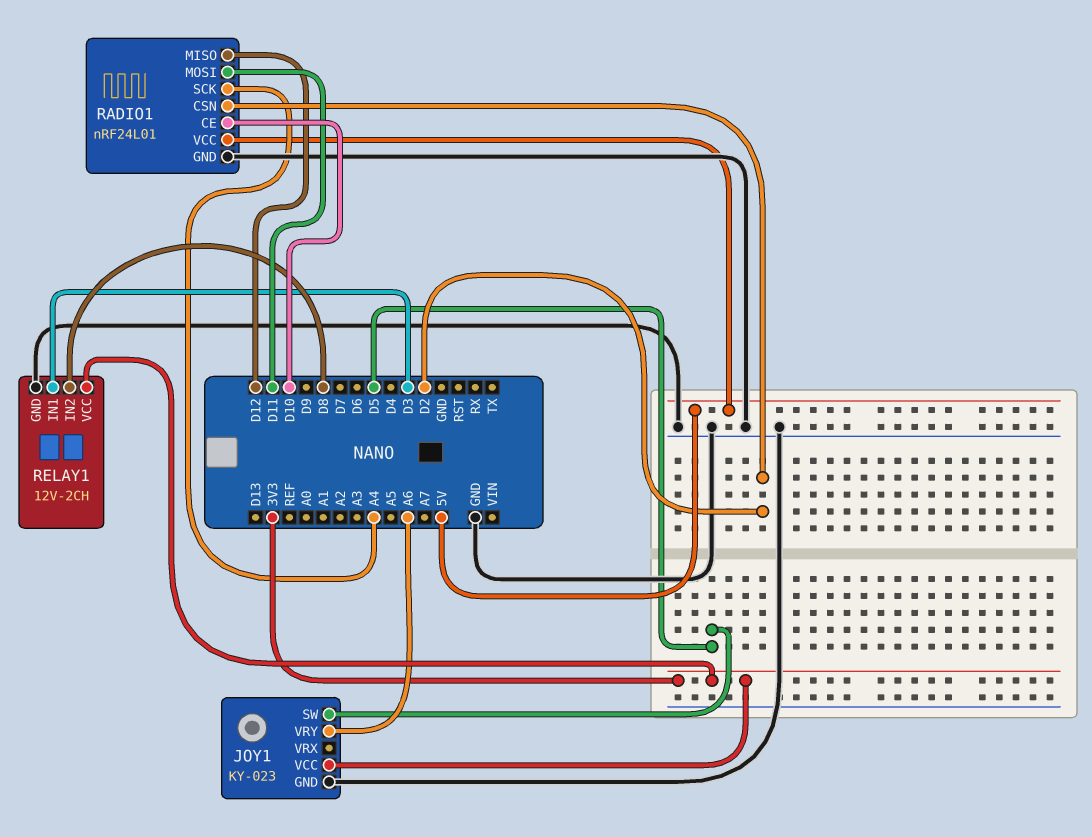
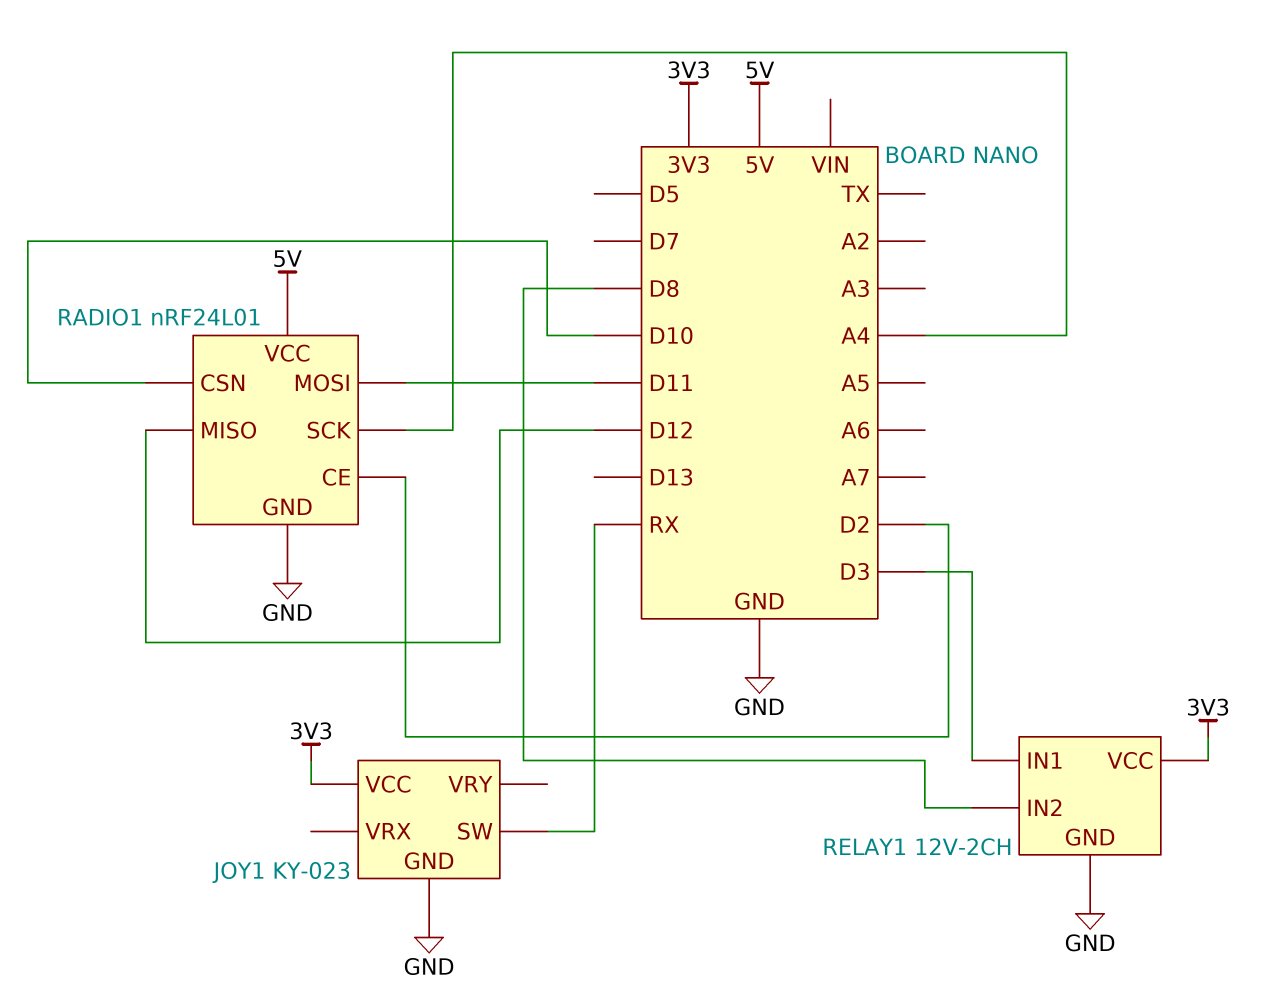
JOY1 pin SW: D5 -> RX
JOY1 pin VRY: A6 -> none
RADIO1 pin CE: D10 -> D2
RADIO1 pin CSN: D2 -> D10

